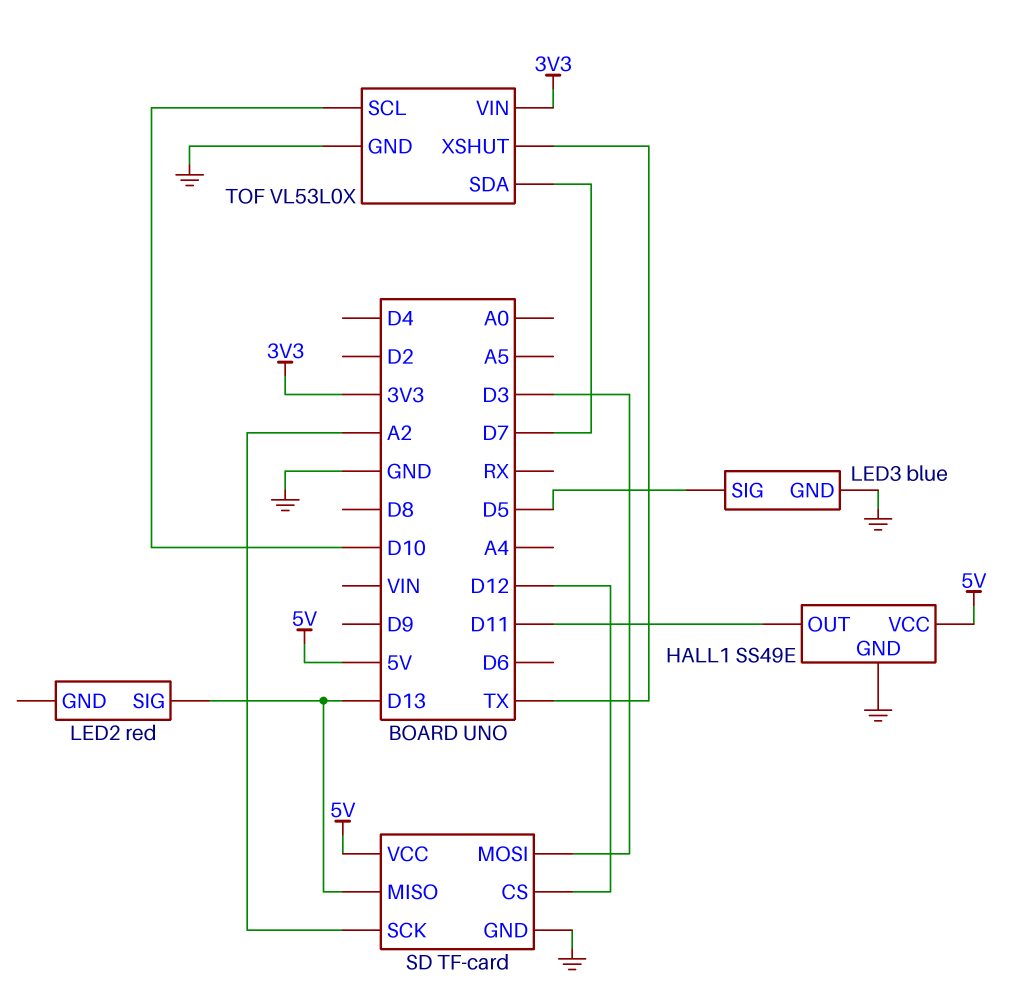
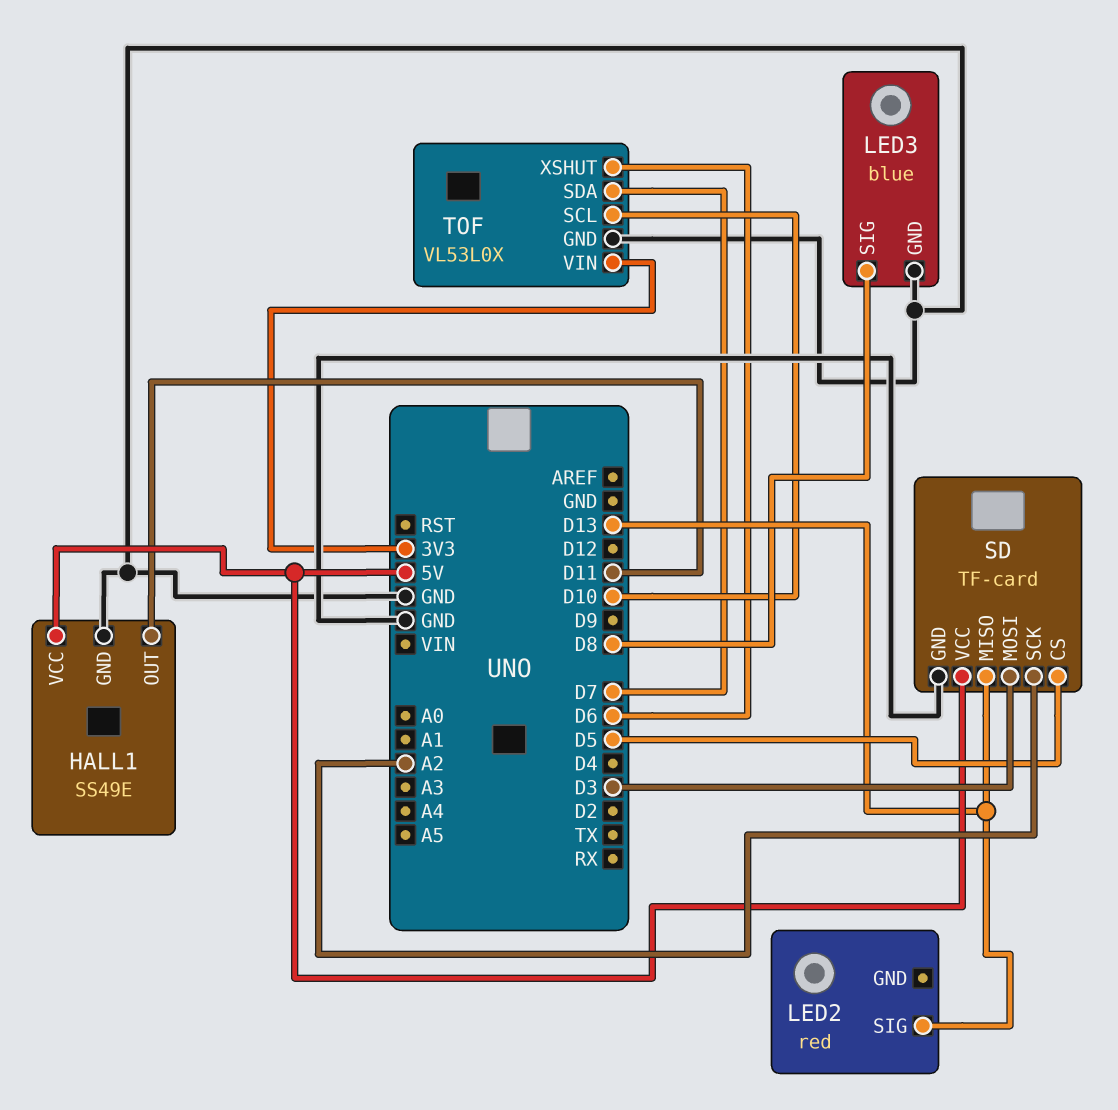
LED3 pin SIG: D5 -> D8
SD pin CS: D12 -> D5
TOF pin XSHUT: TX -> D6

